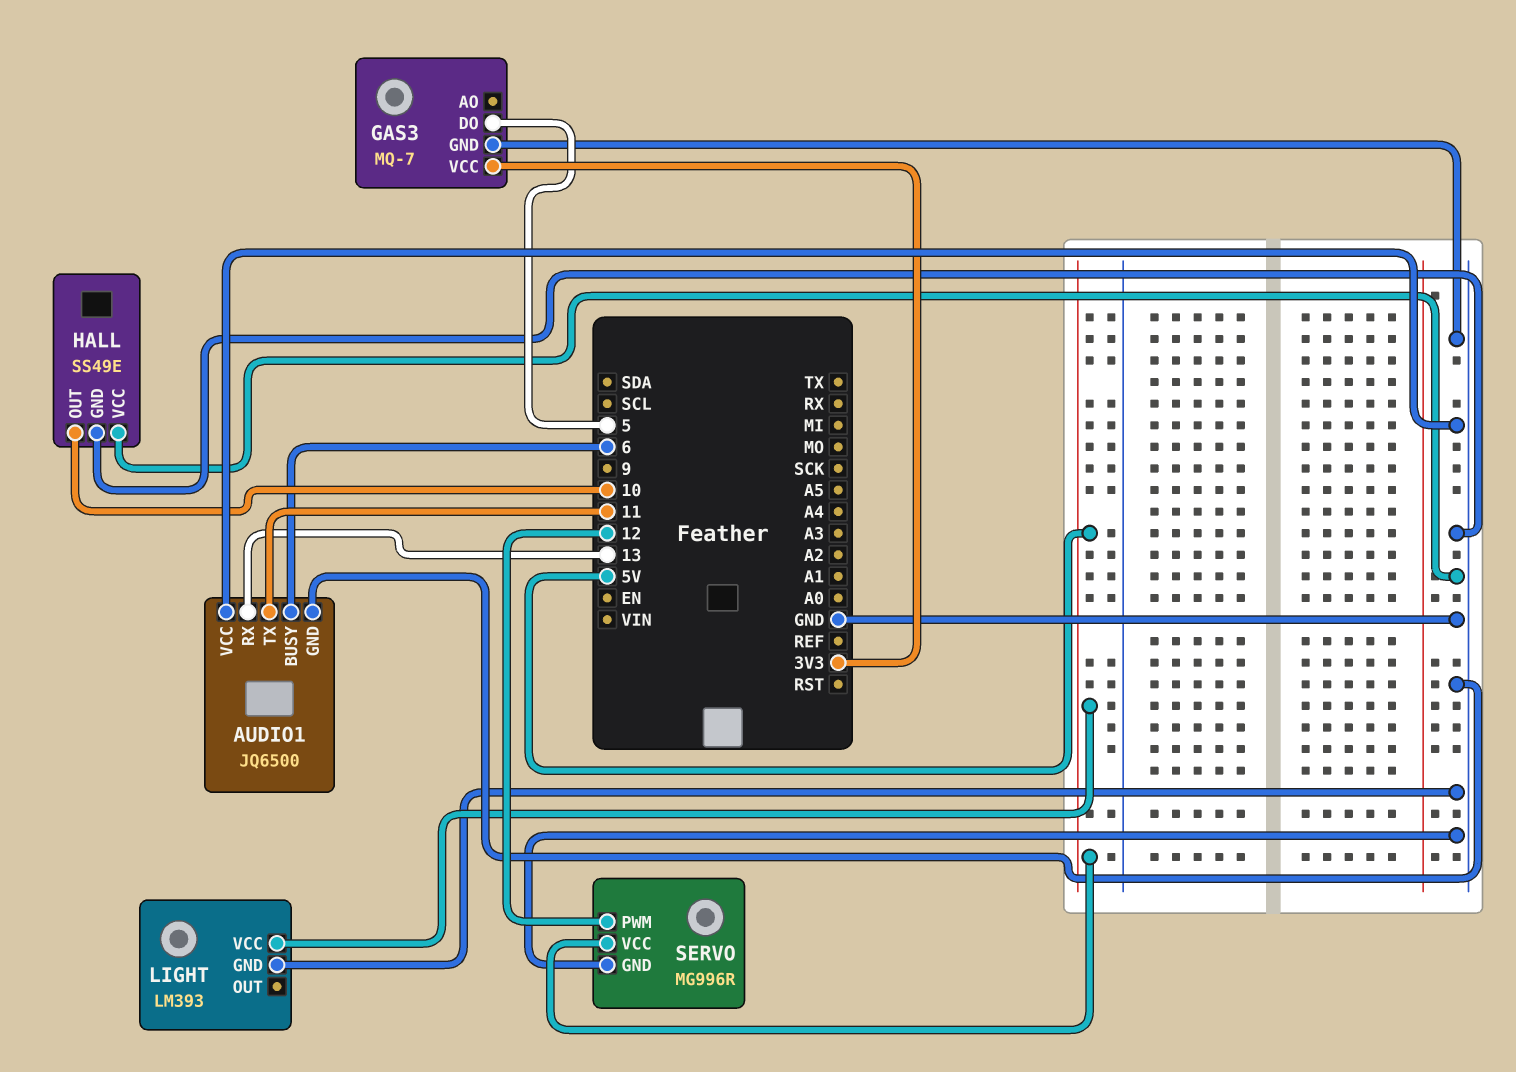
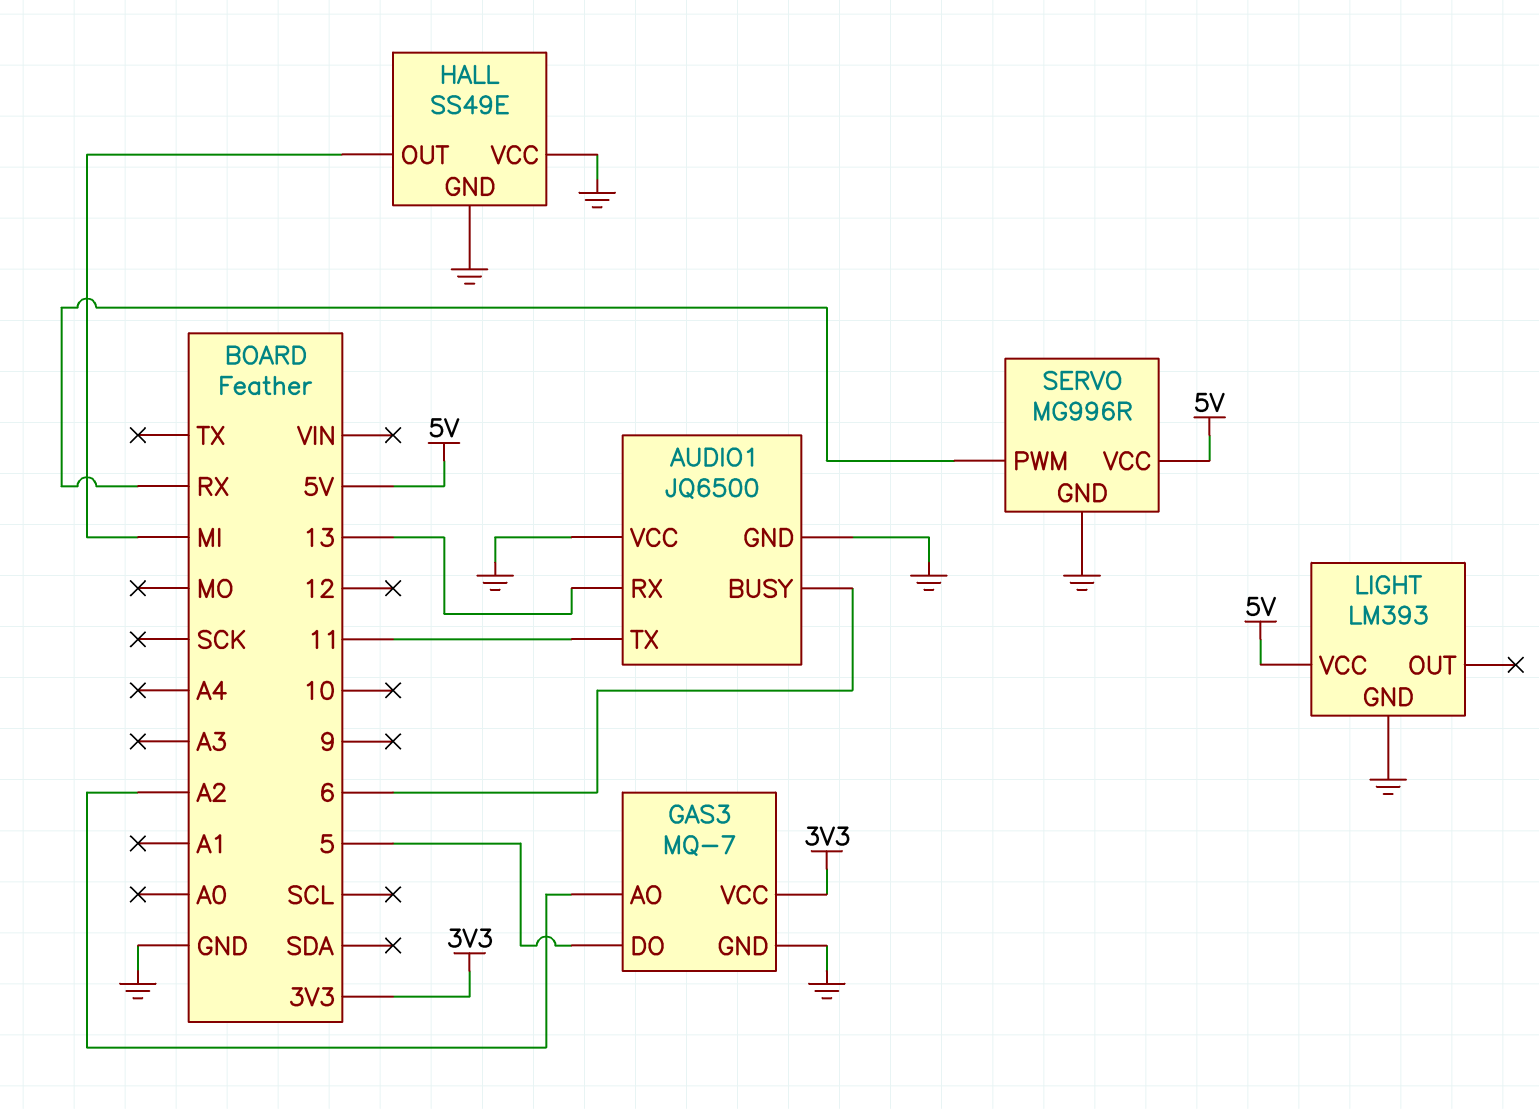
GAS3 pin AO: none -> A2
HALL pin OUT: 10 -> MI
SERVO pin PWM: 12 -> RX

